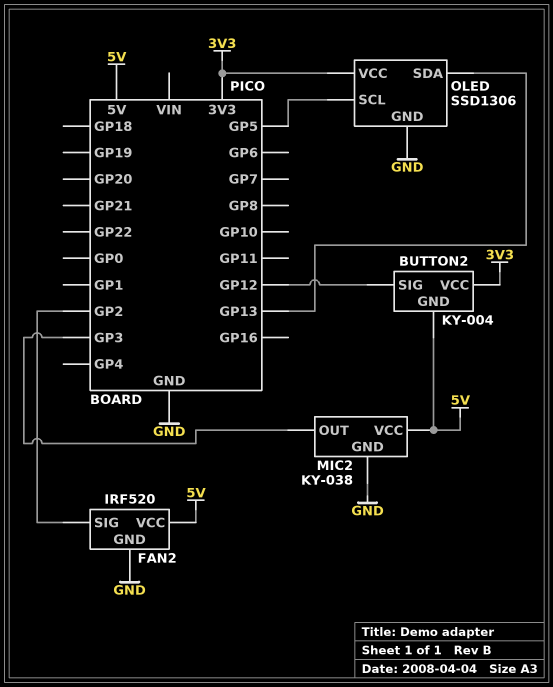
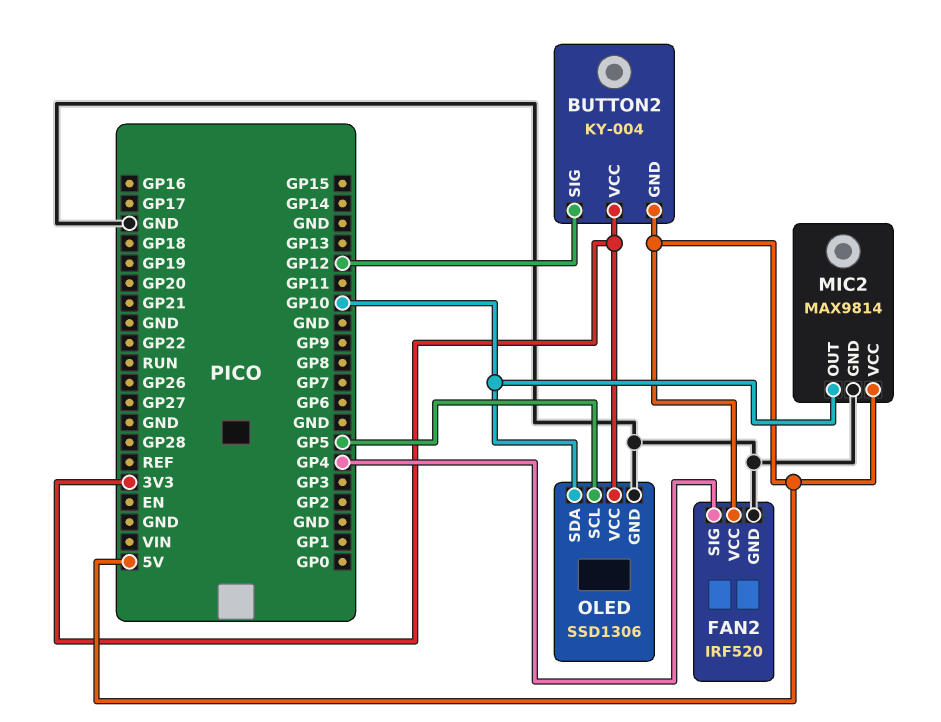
FAN2 pin SIG: GP2 -> GP4
MIC2: KY-038 -> MAX9814
MIC2 pin OUT: GP3 -> GP10
OLED pin SDA: GP13 -> GP10

